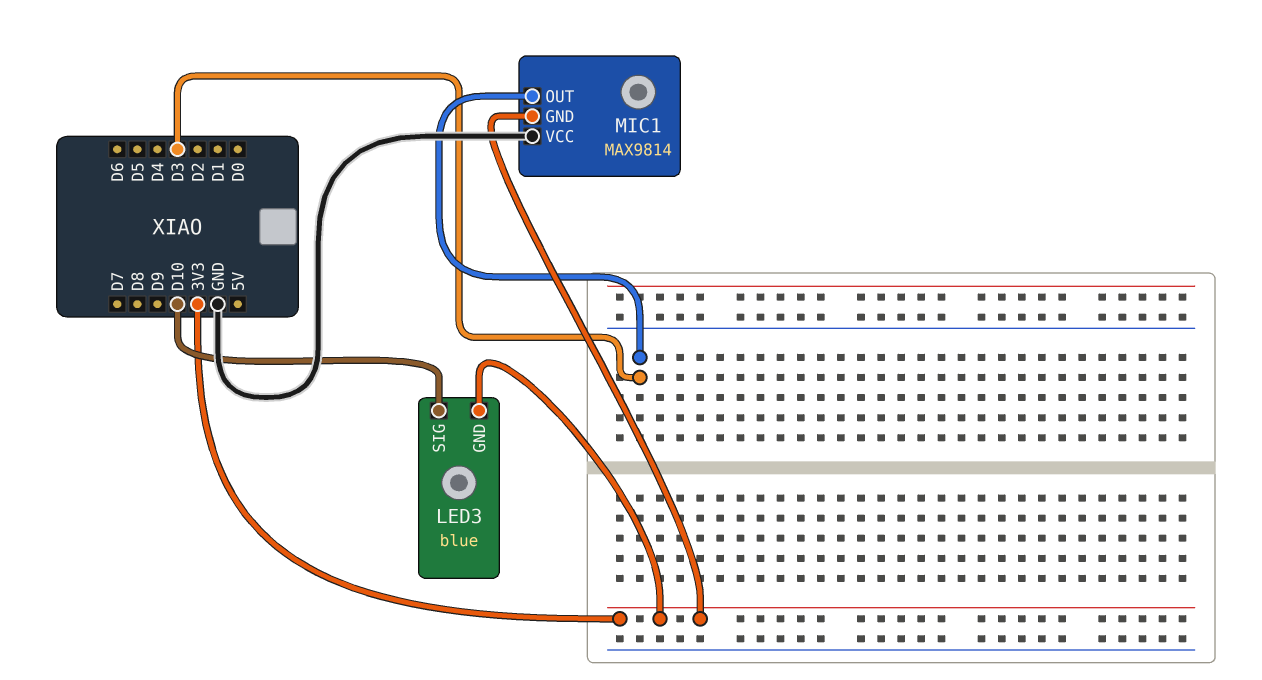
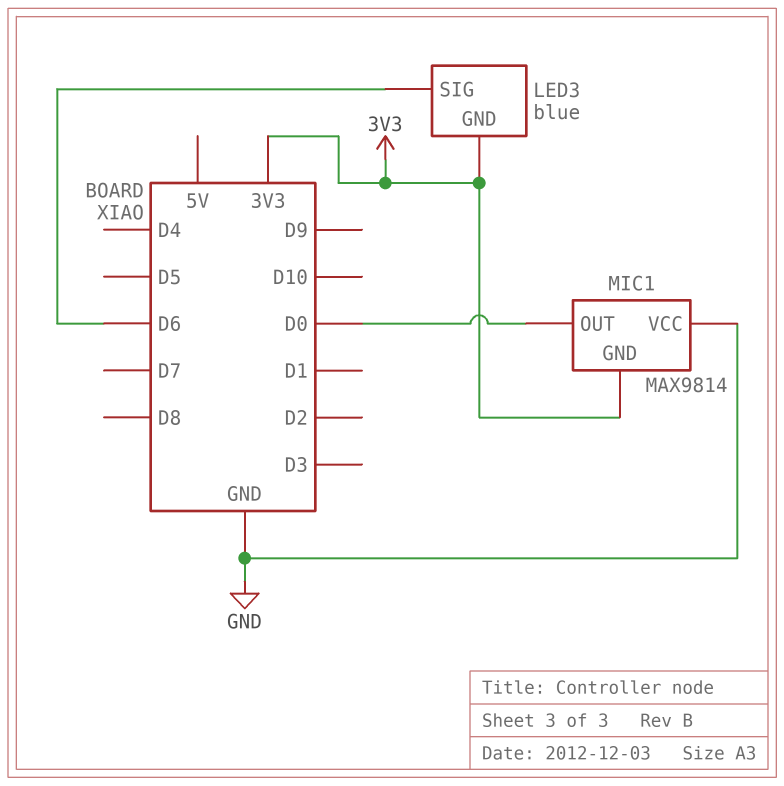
LED3 pin SIG: D10 -> D6
MIC1 pin OUT: D3 -> D0

